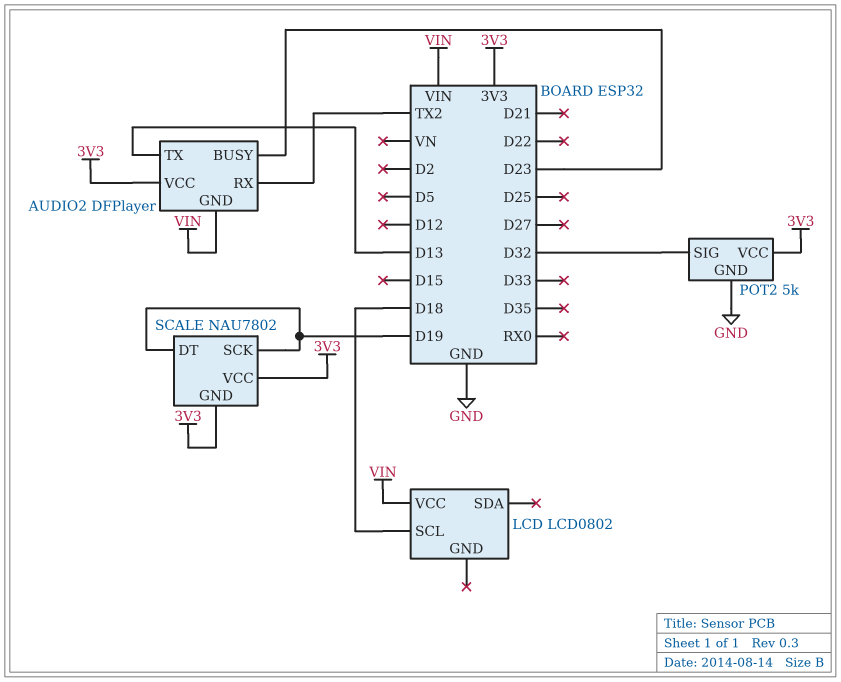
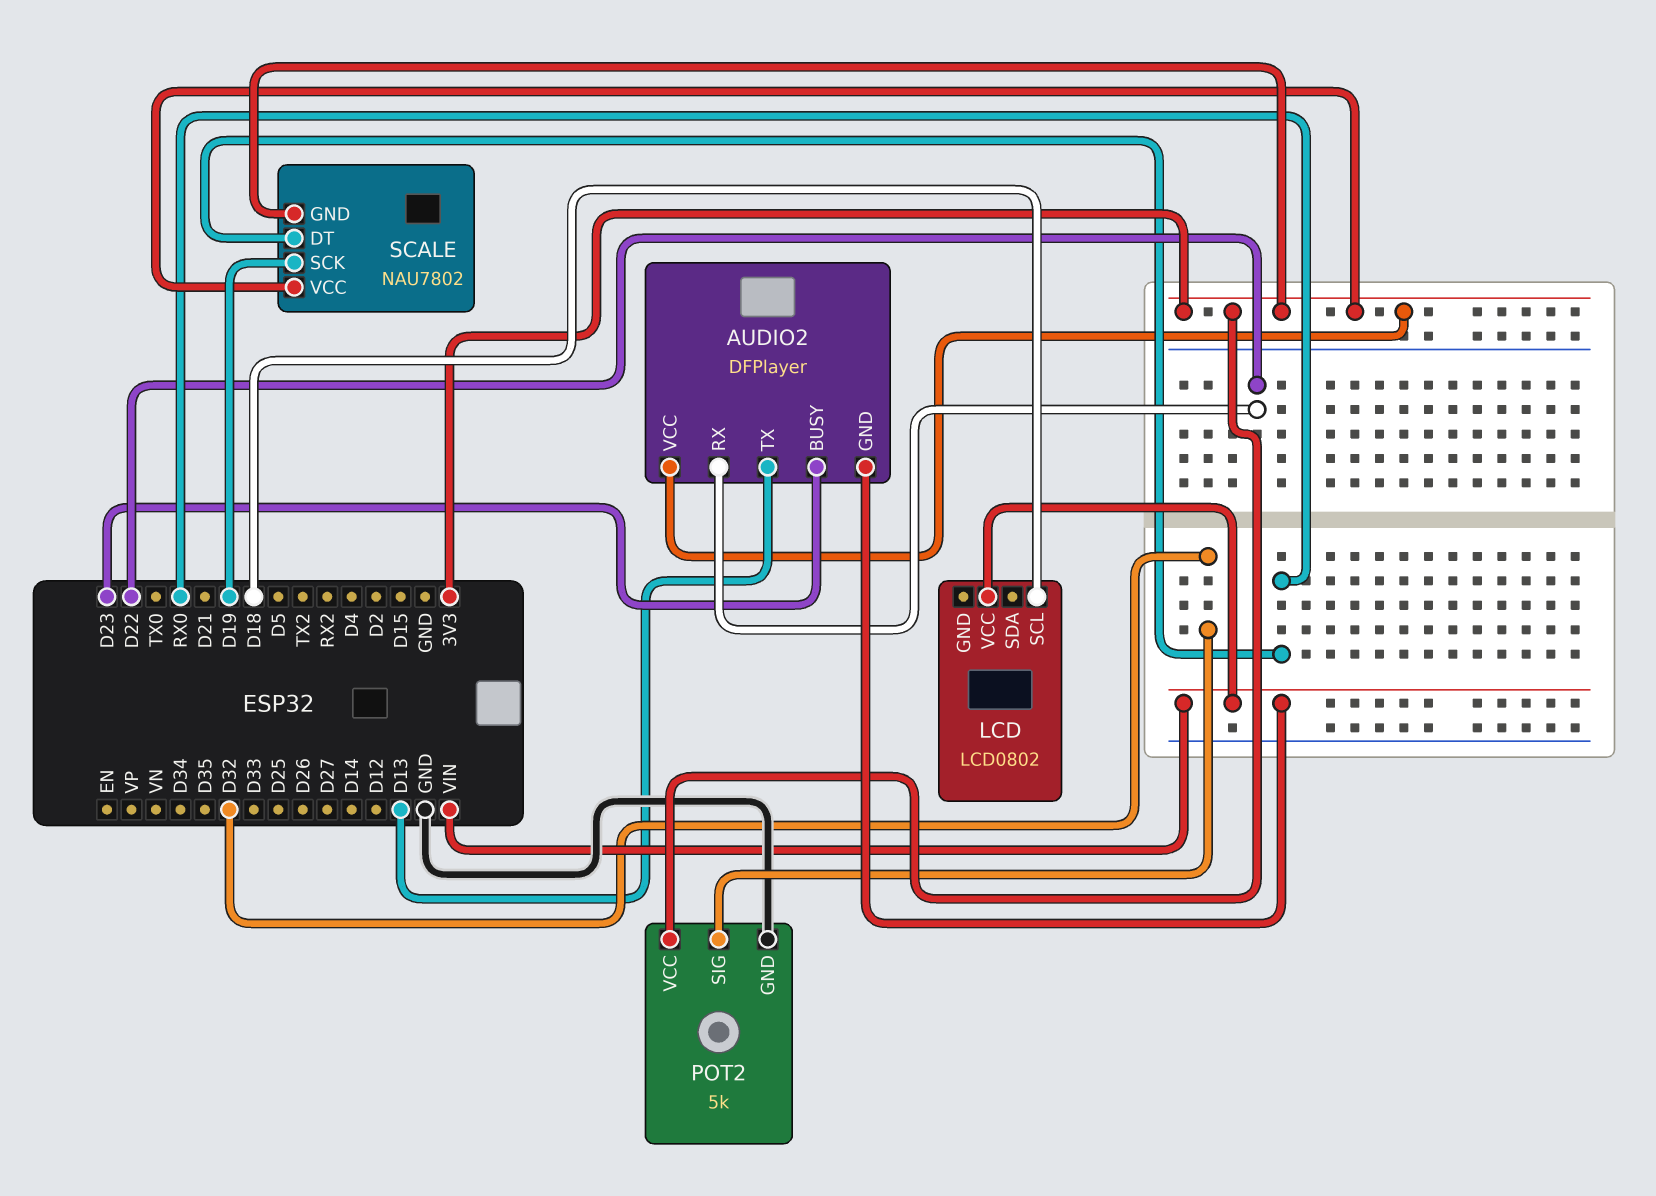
AUDIO2 pin RX: TX2 -> D22
SCALE pin DT: D19 -> RX0

